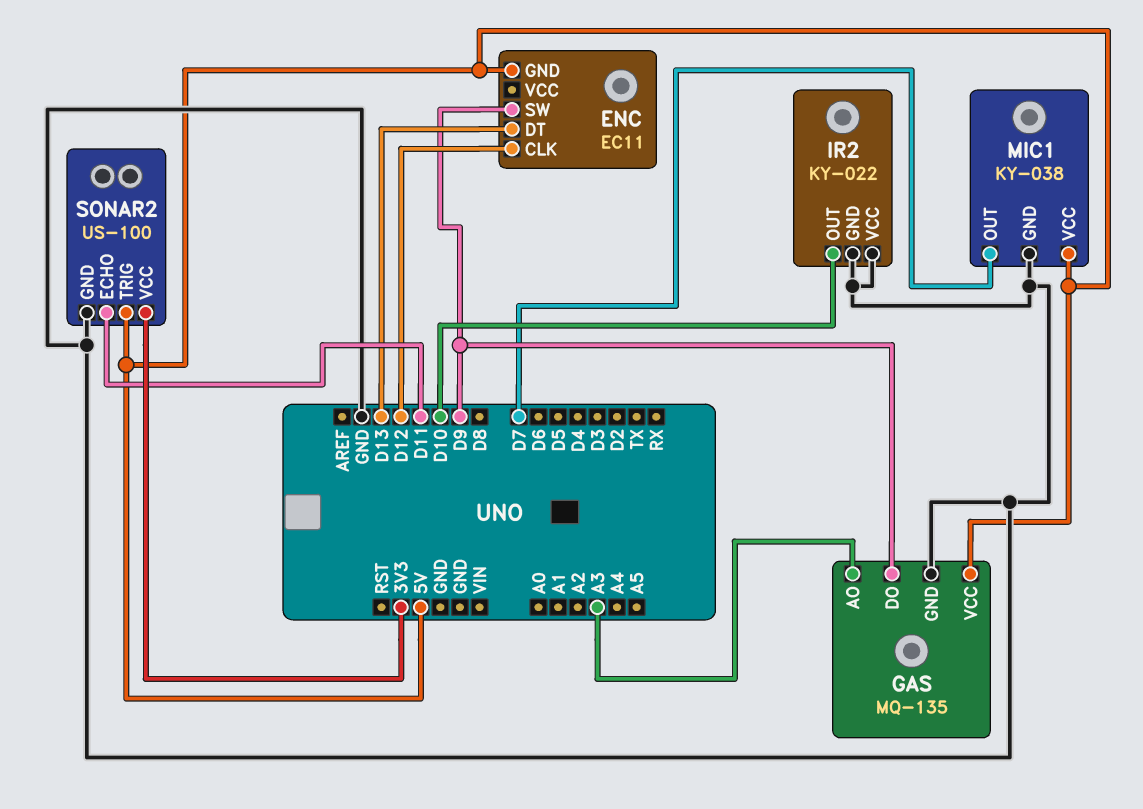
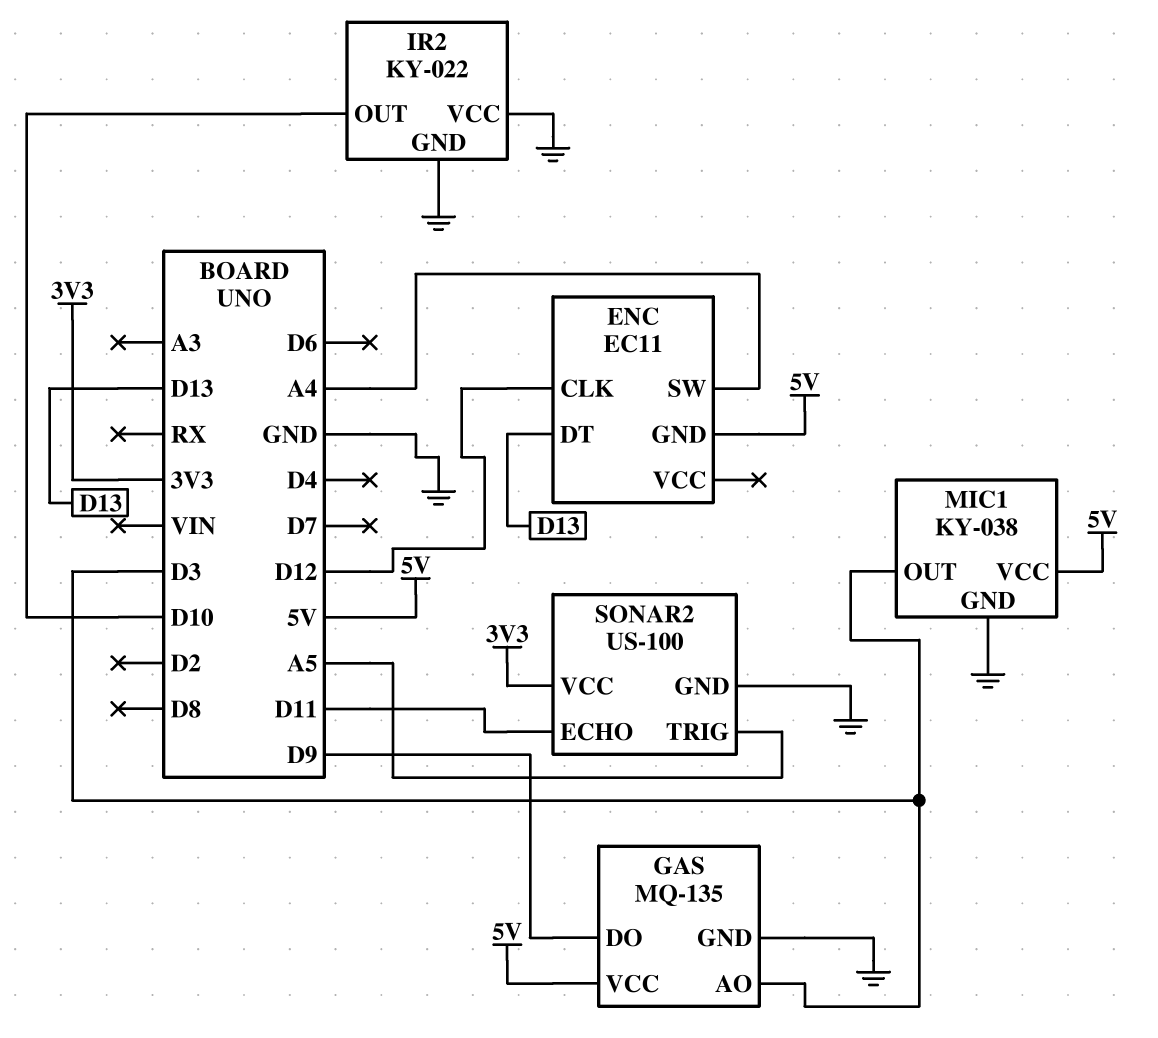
ENC pin SW: D9 -> A4
GAS pin AO: A3 -> D3
MIC1 pin OUT: D7 -> D3
SONAR2 pin TRIG: 5V -> A5

